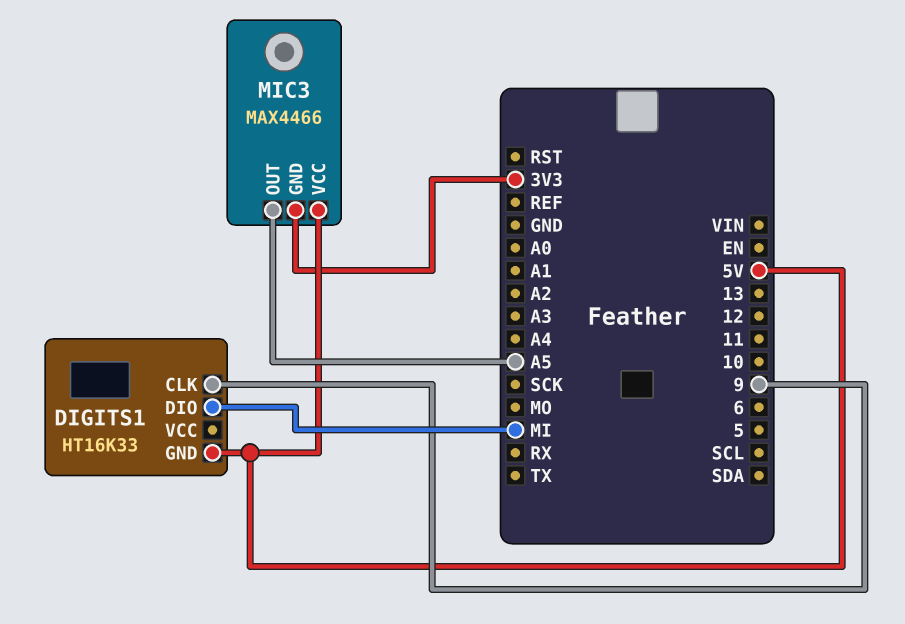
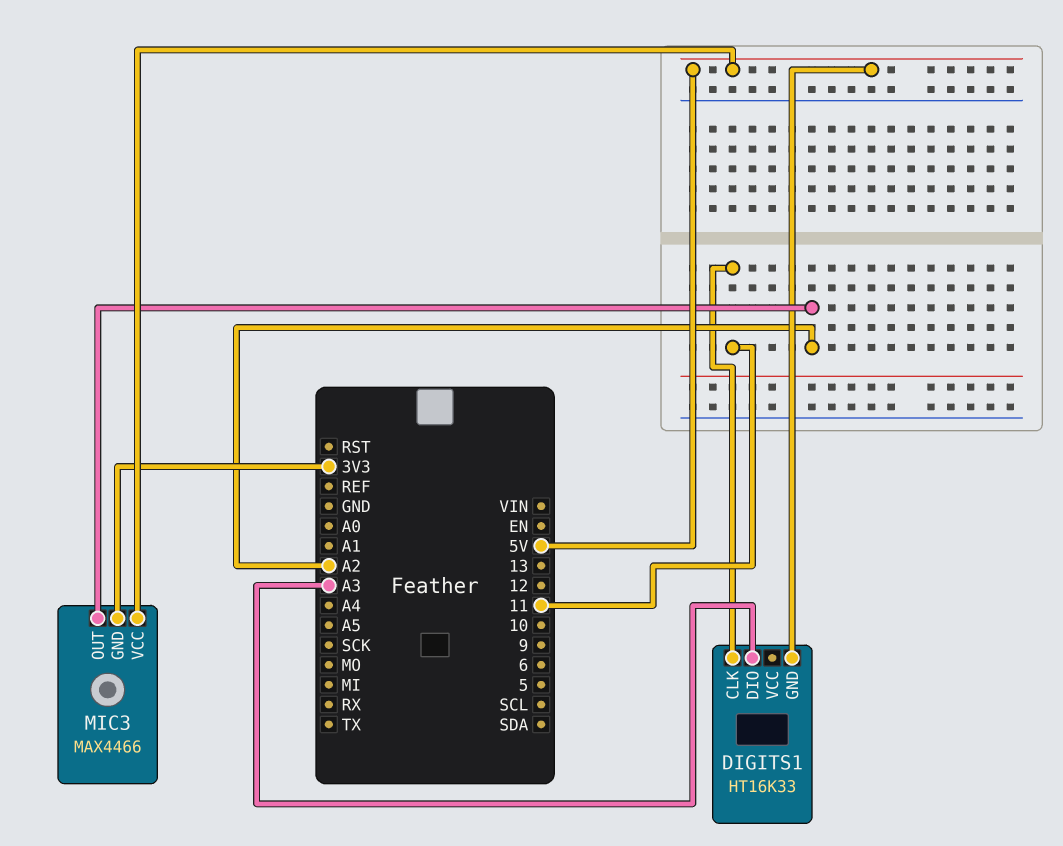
DIGITS1 pin CLK: 9 -> 11
DIGITS1 pin DIO: MI -> A3
MIC3 pin OUT: A5 -> A2

